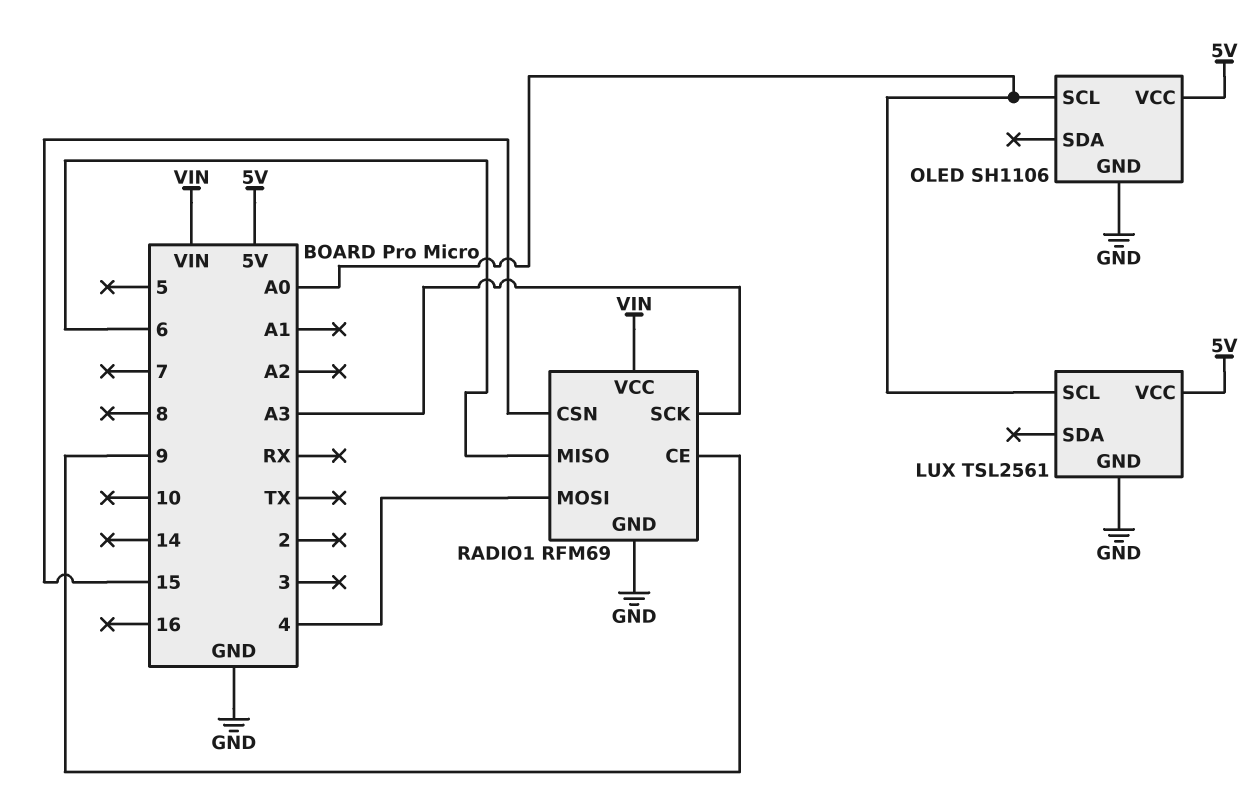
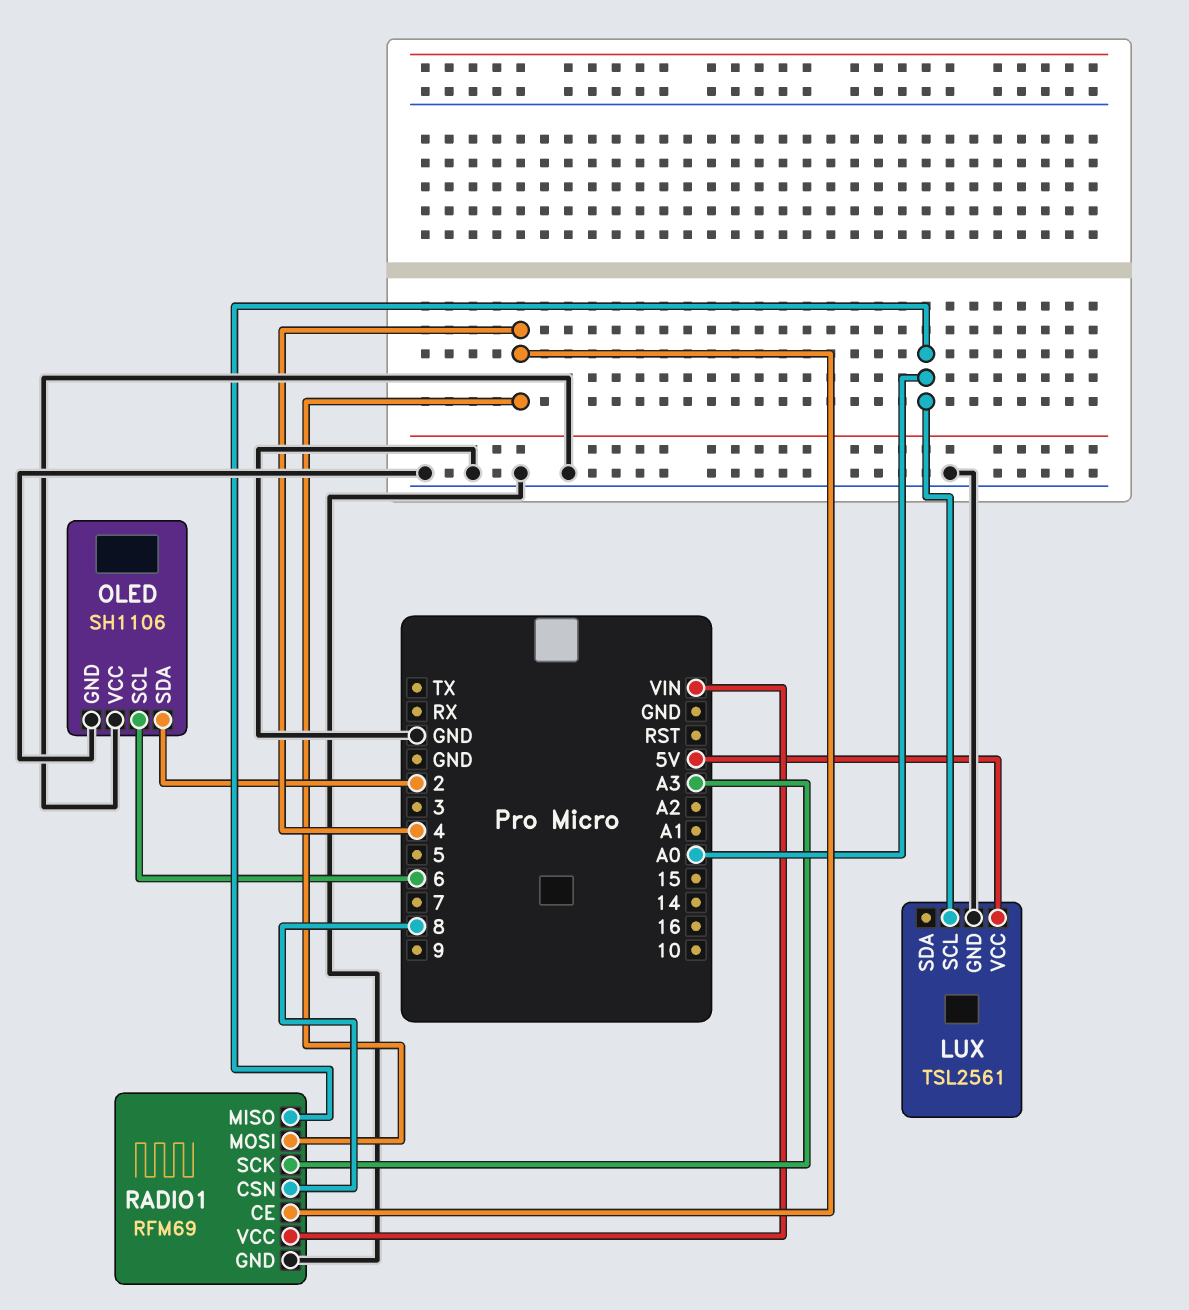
OLED pin SCL: A0 -> 6
OLED pin SDA: none -> 2
OLED pin VCC: 5V -> GND
RADIO1 pin CE: 9 -> 4
RADIO1 pin CSN: 15 -> 8
RADIO1 pin MISO: 6 -> A0

